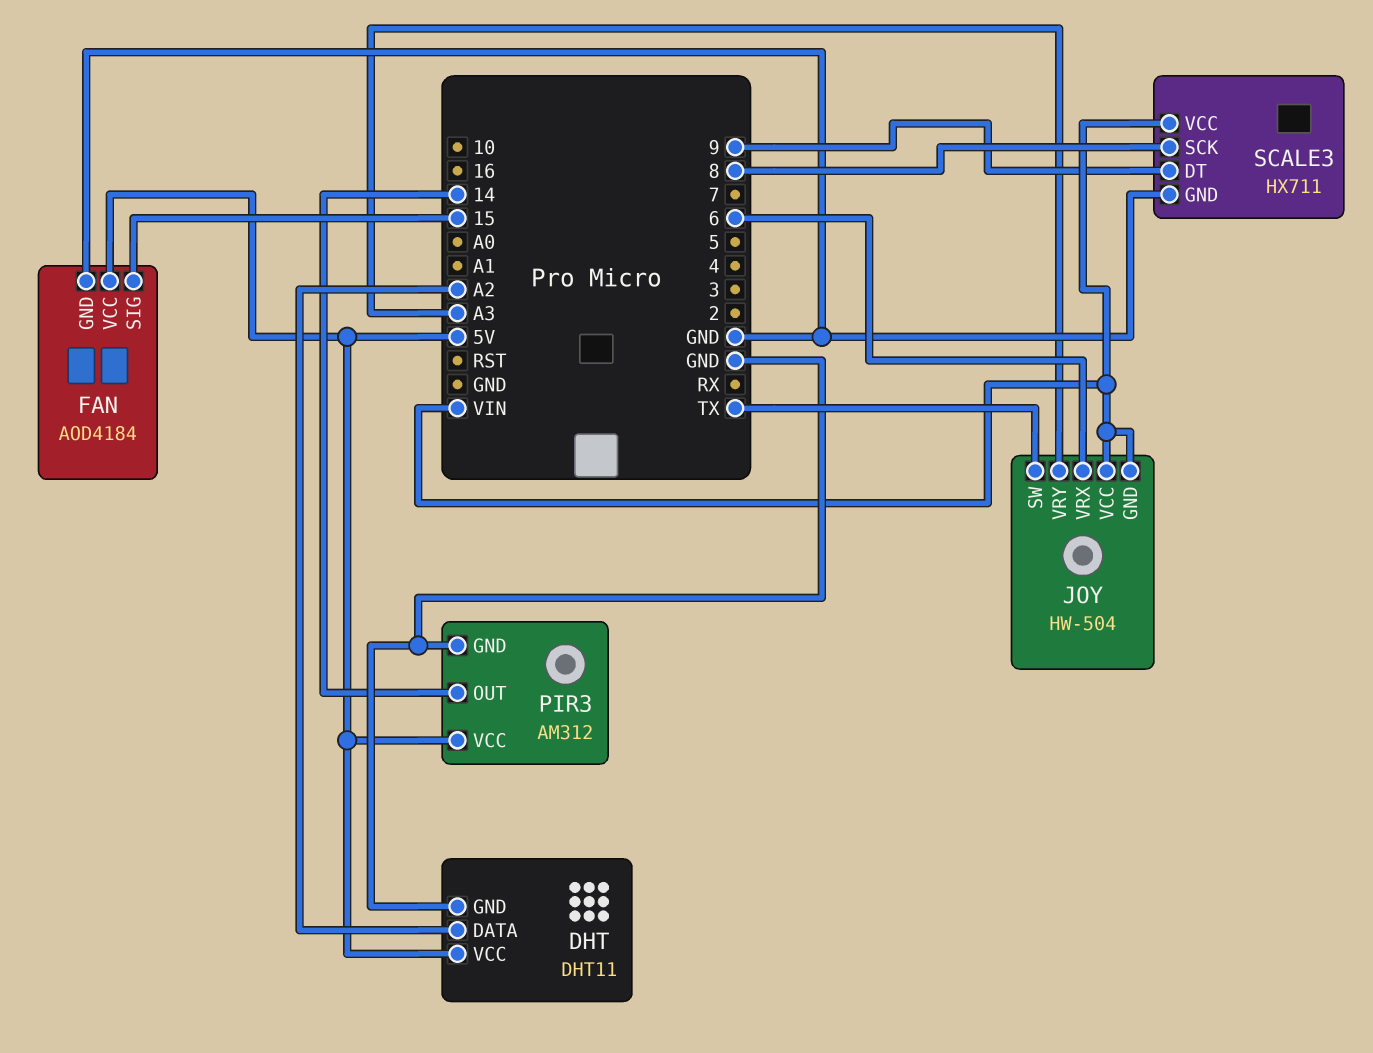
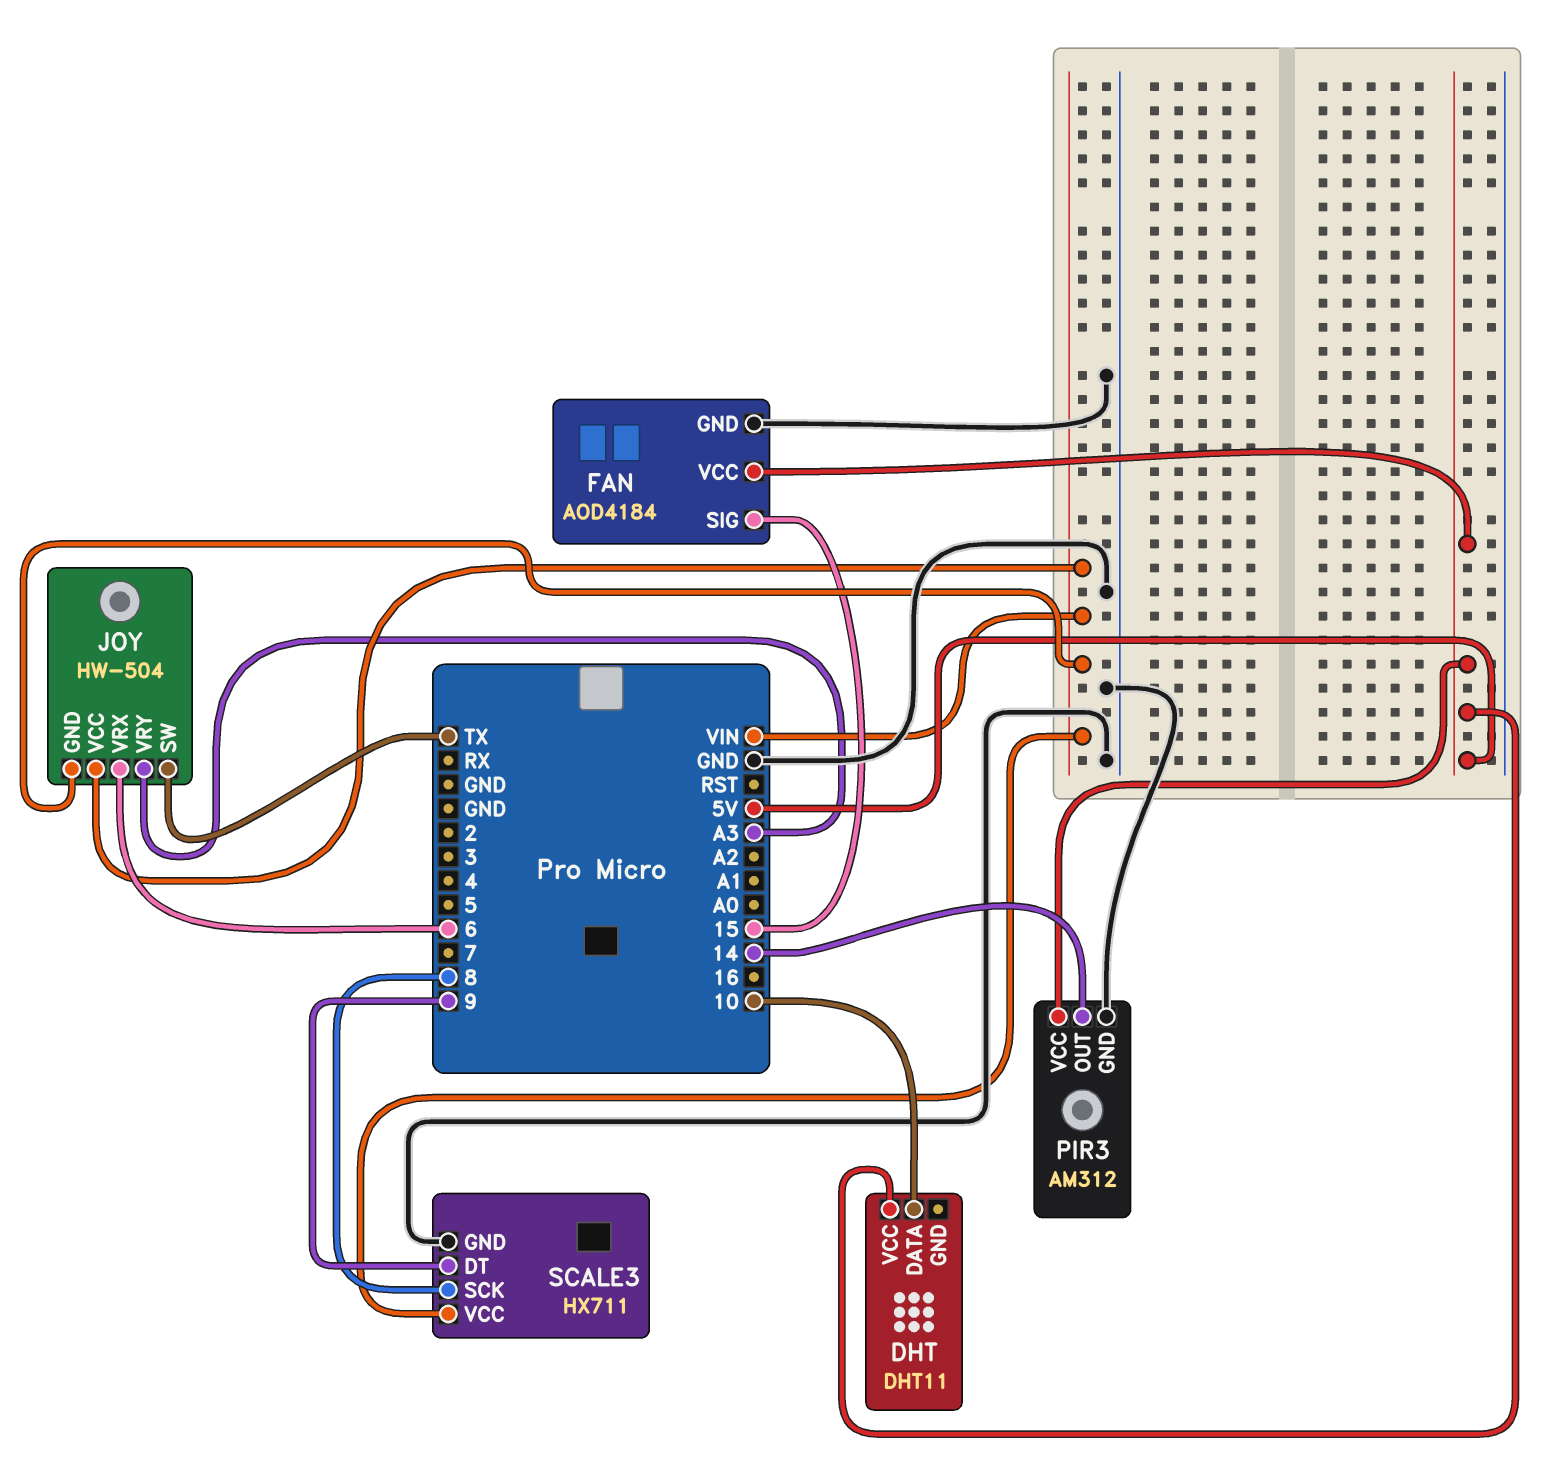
DHT pin DATA: A2 -> 10
DHT pin GND: GND -> none

